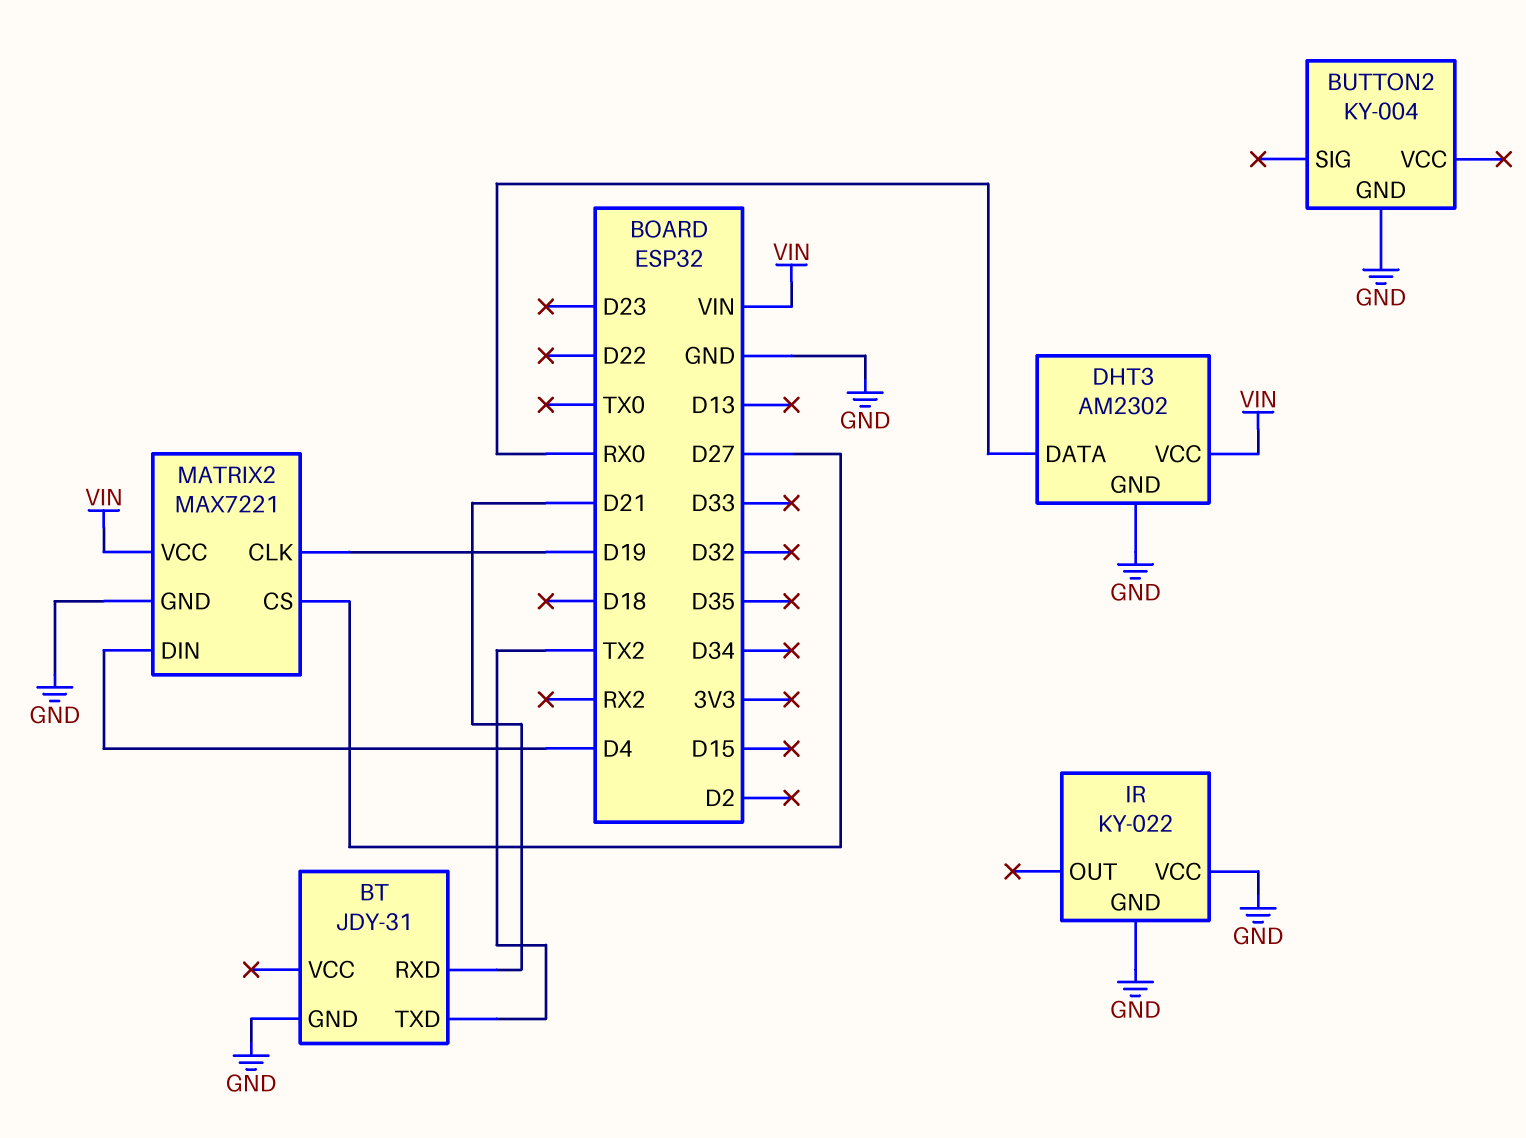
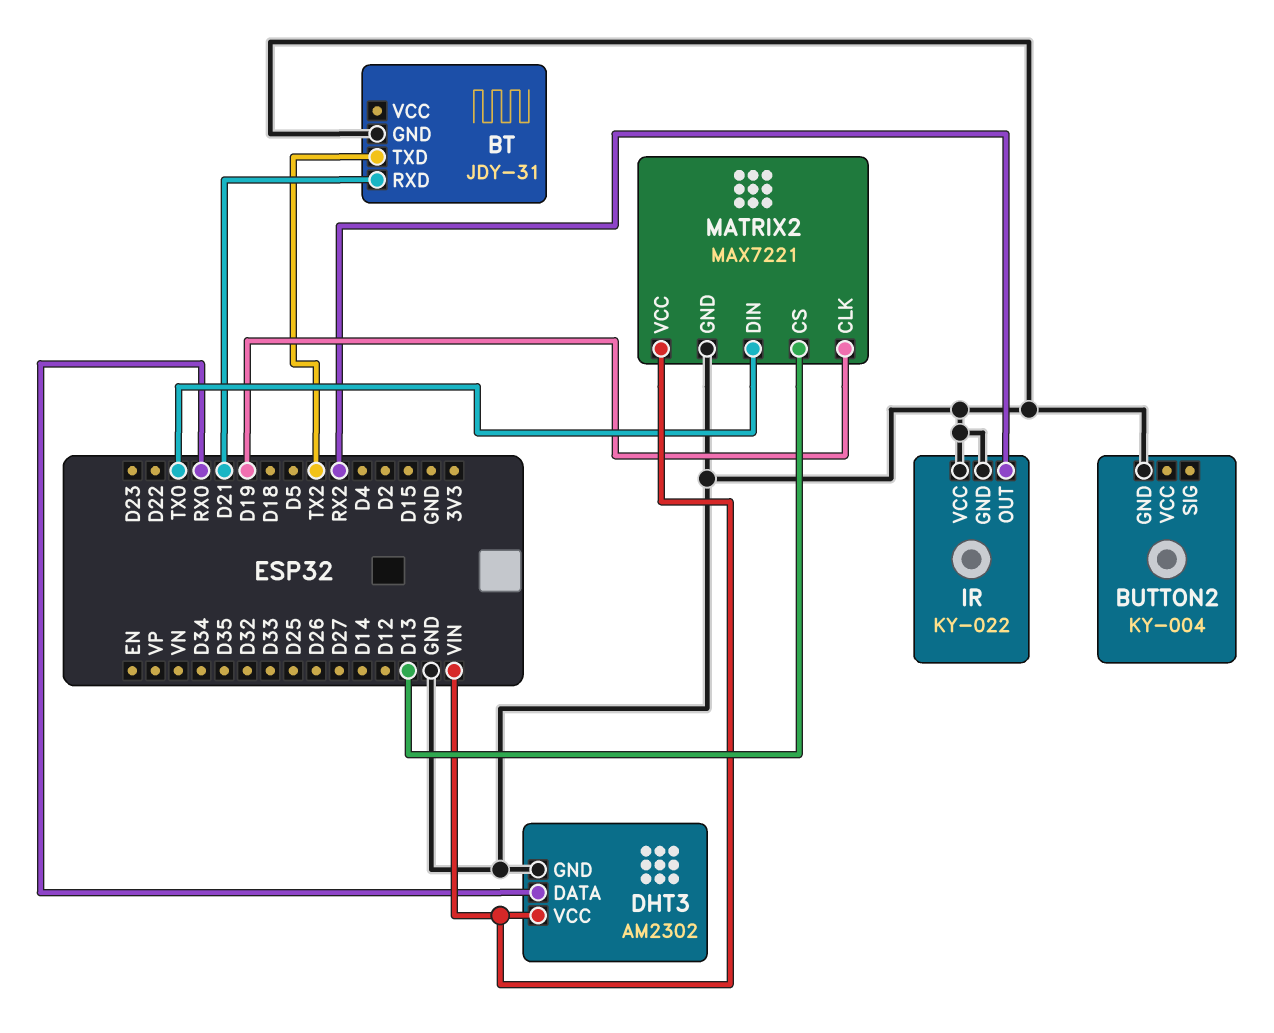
IR pin OUT: none -> RX2
MATRIX2 pin CS: D27 -> D13
MATRIX2 pin DIN: D4 -> TX0

